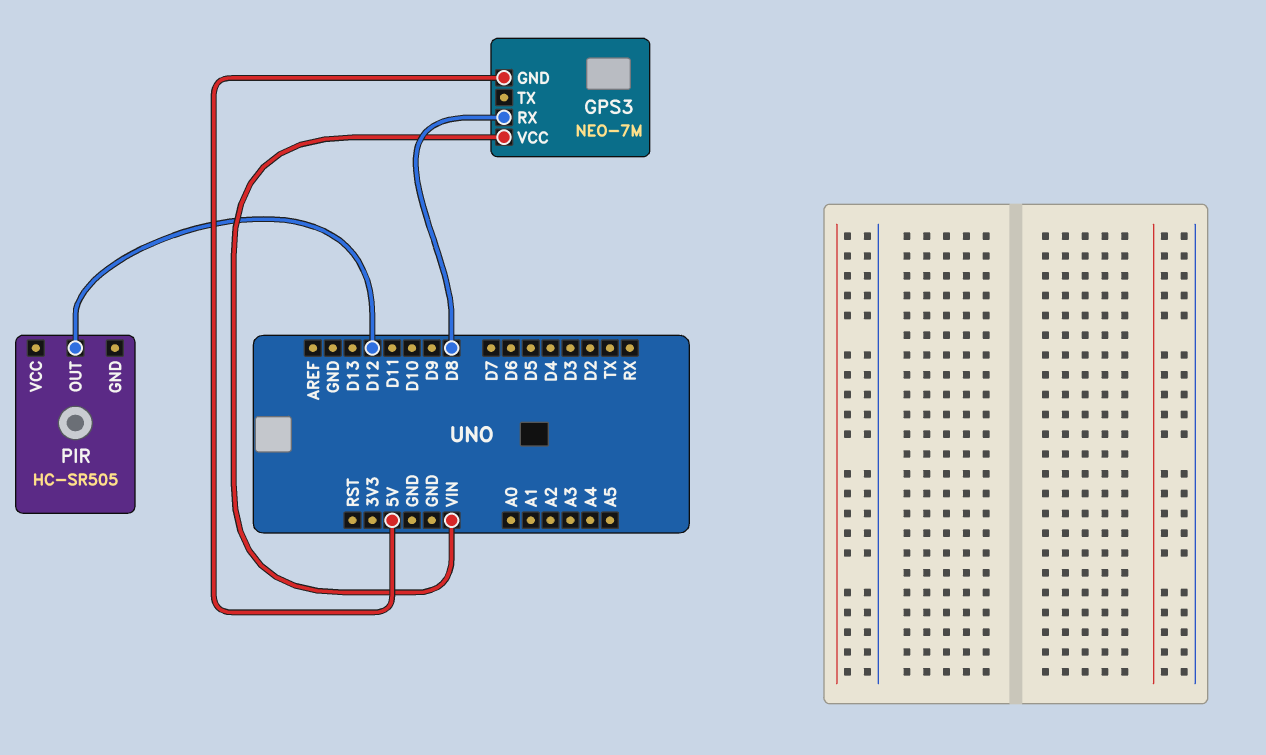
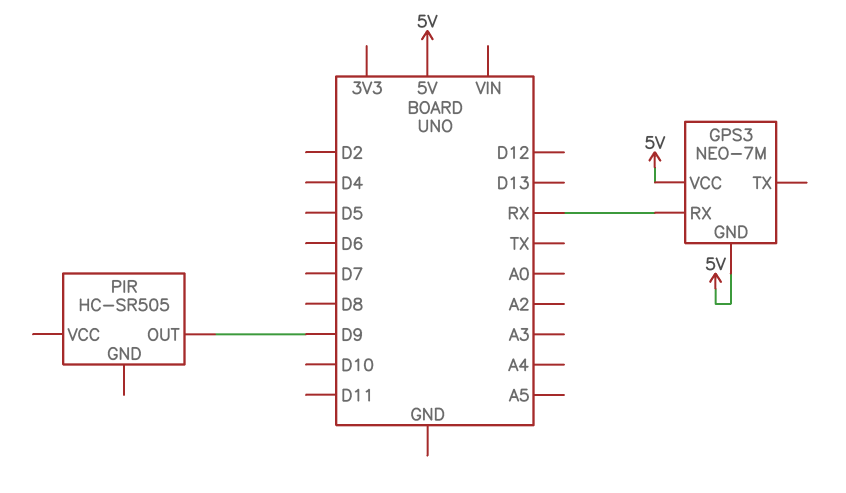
GPS3 pin RX: D8 -> RX
GPS3 pin VCC: VIN -> 5V
PIR pin OUT: D12 -> D9

